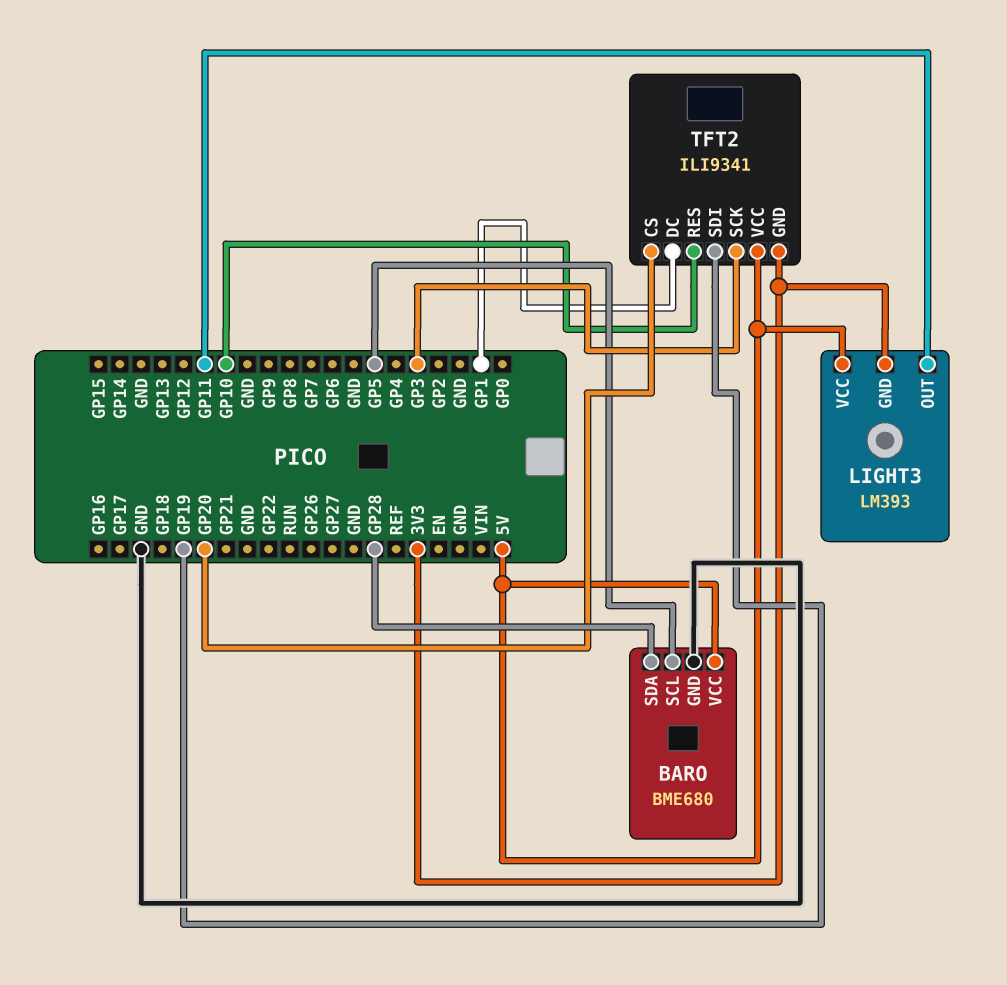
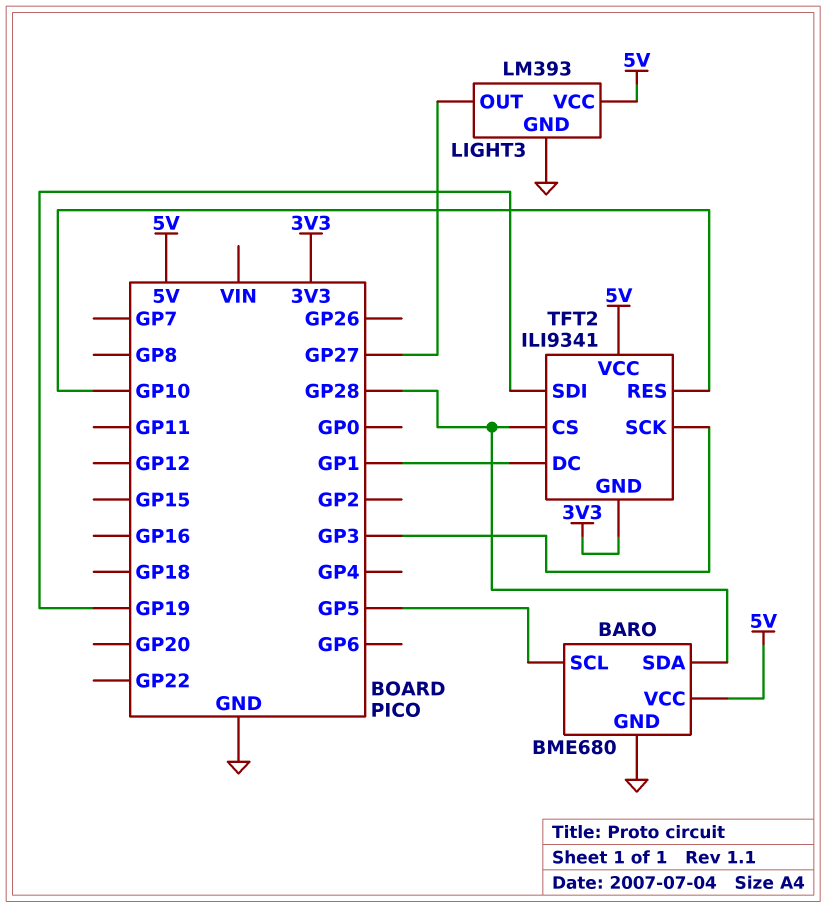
LIGHT3 pin GND: 3V3 -> GND
LIGHT3 pin OUT: GP11 -> GP27
TFT2 pin CS: GP20 -> GP28

